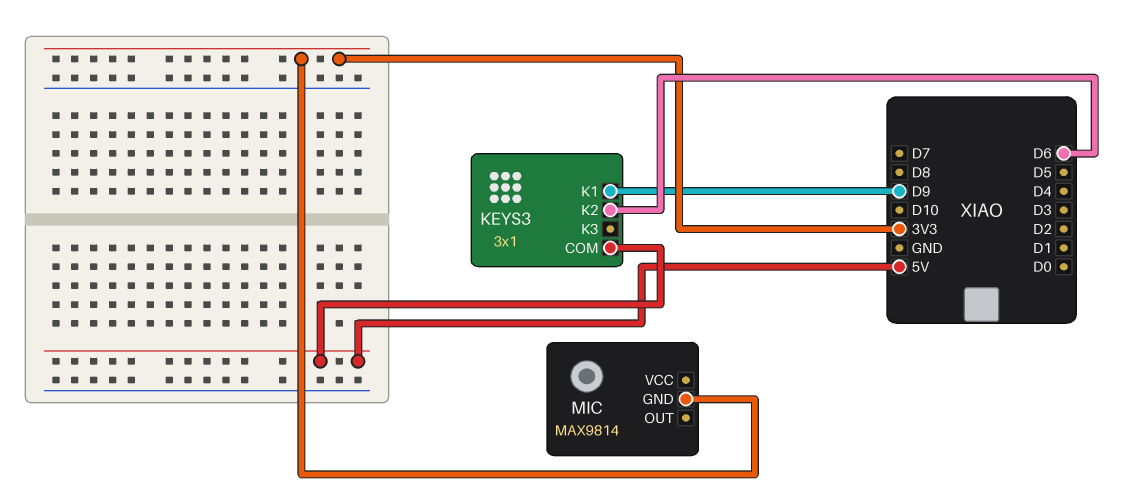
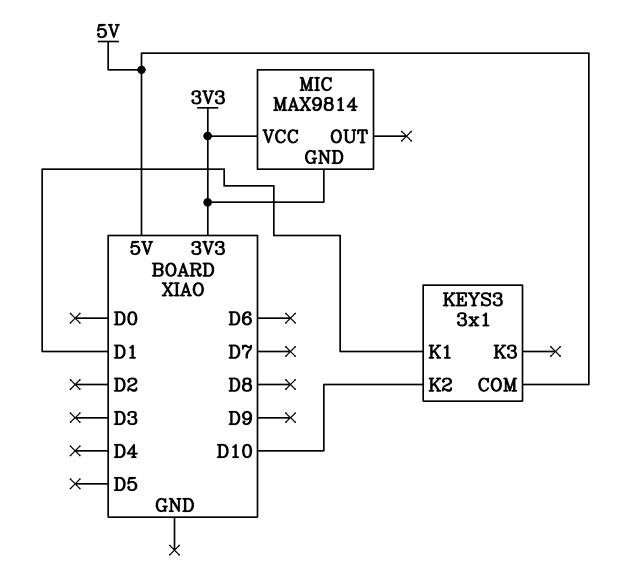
KEYS3 pin K1: D9 -> D1
KEYS3 pin K2: D6 -> D10
MIC pin VCC: none -> 3V3

